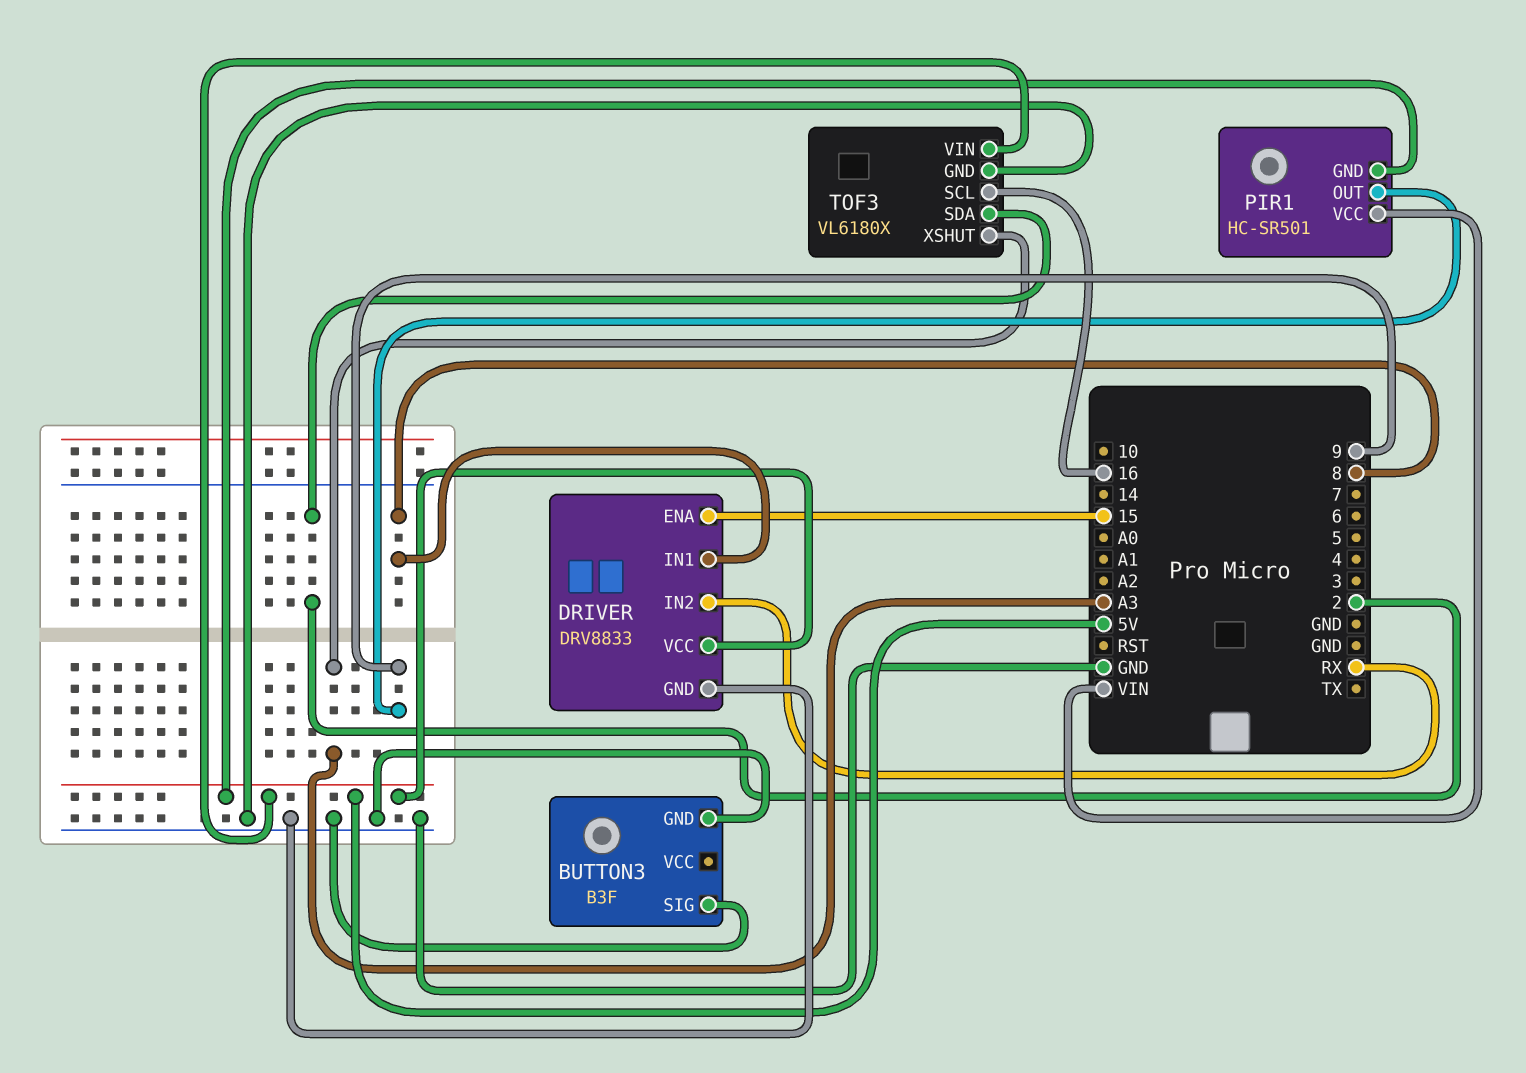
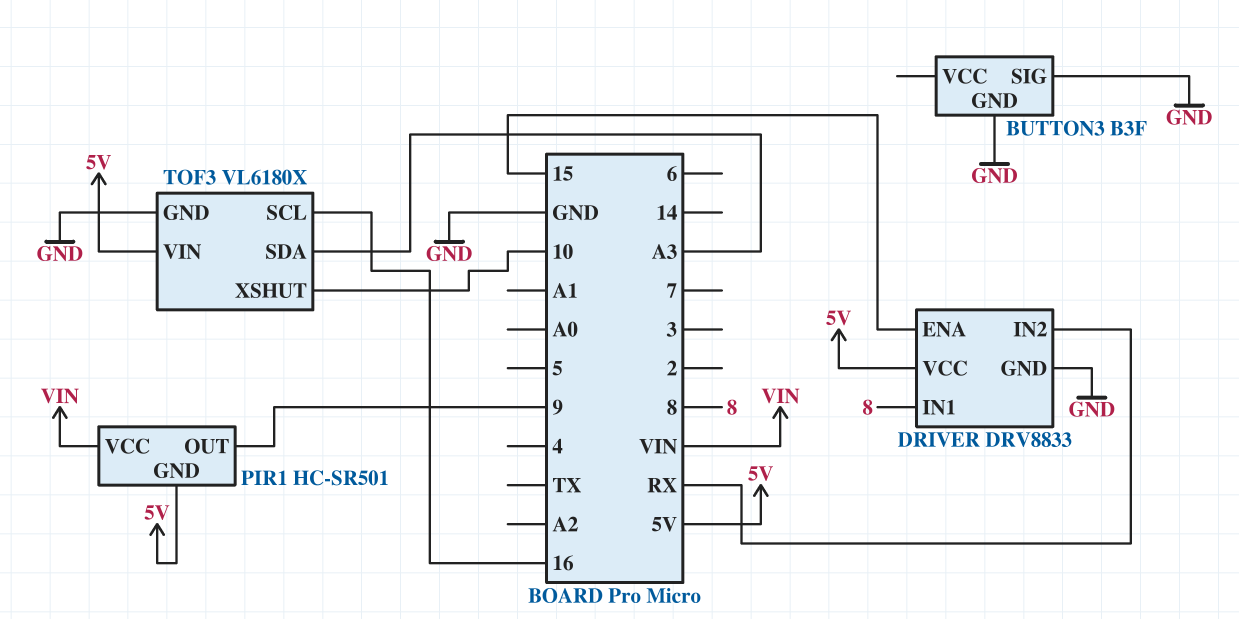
TOF3 pin SDA: 2 -> A3
TOF3 pin XSHUT: A3 -> 10

